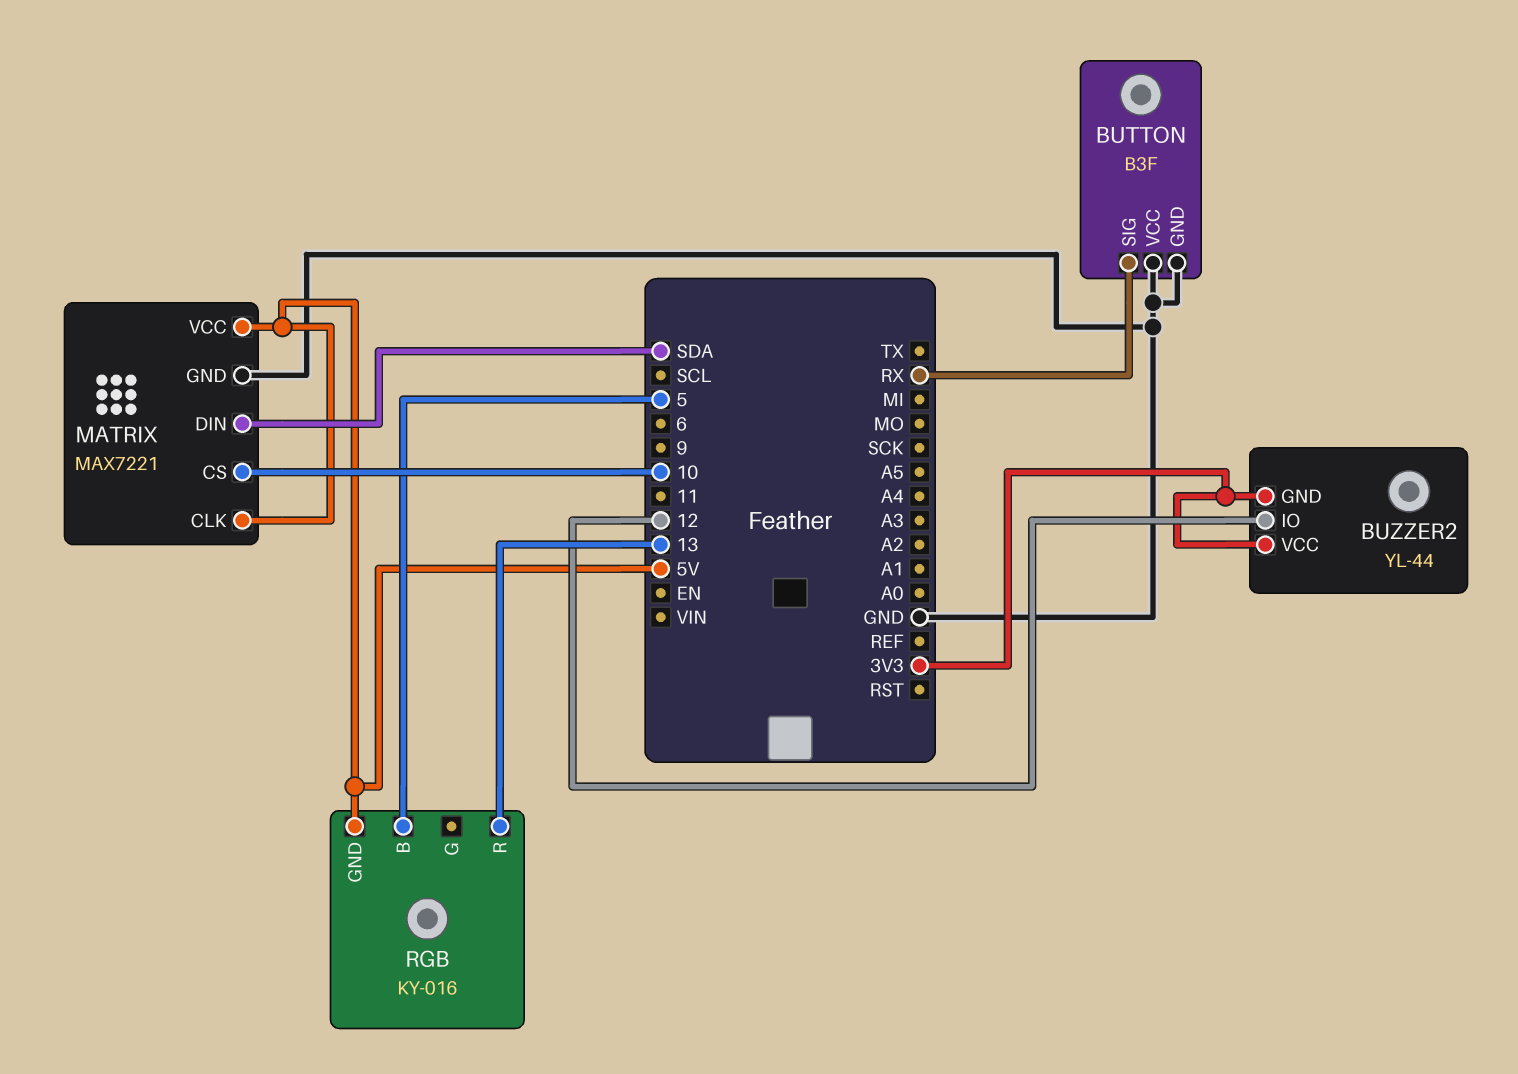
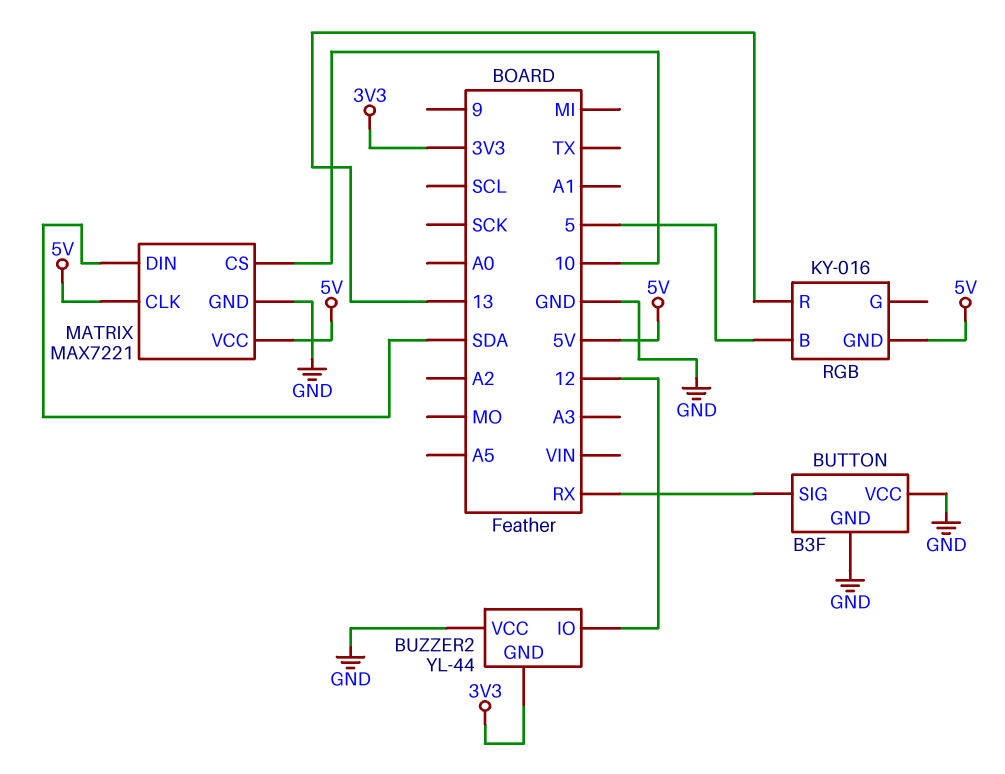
BUZZER2 pin VCC: 3V3 -> GND

